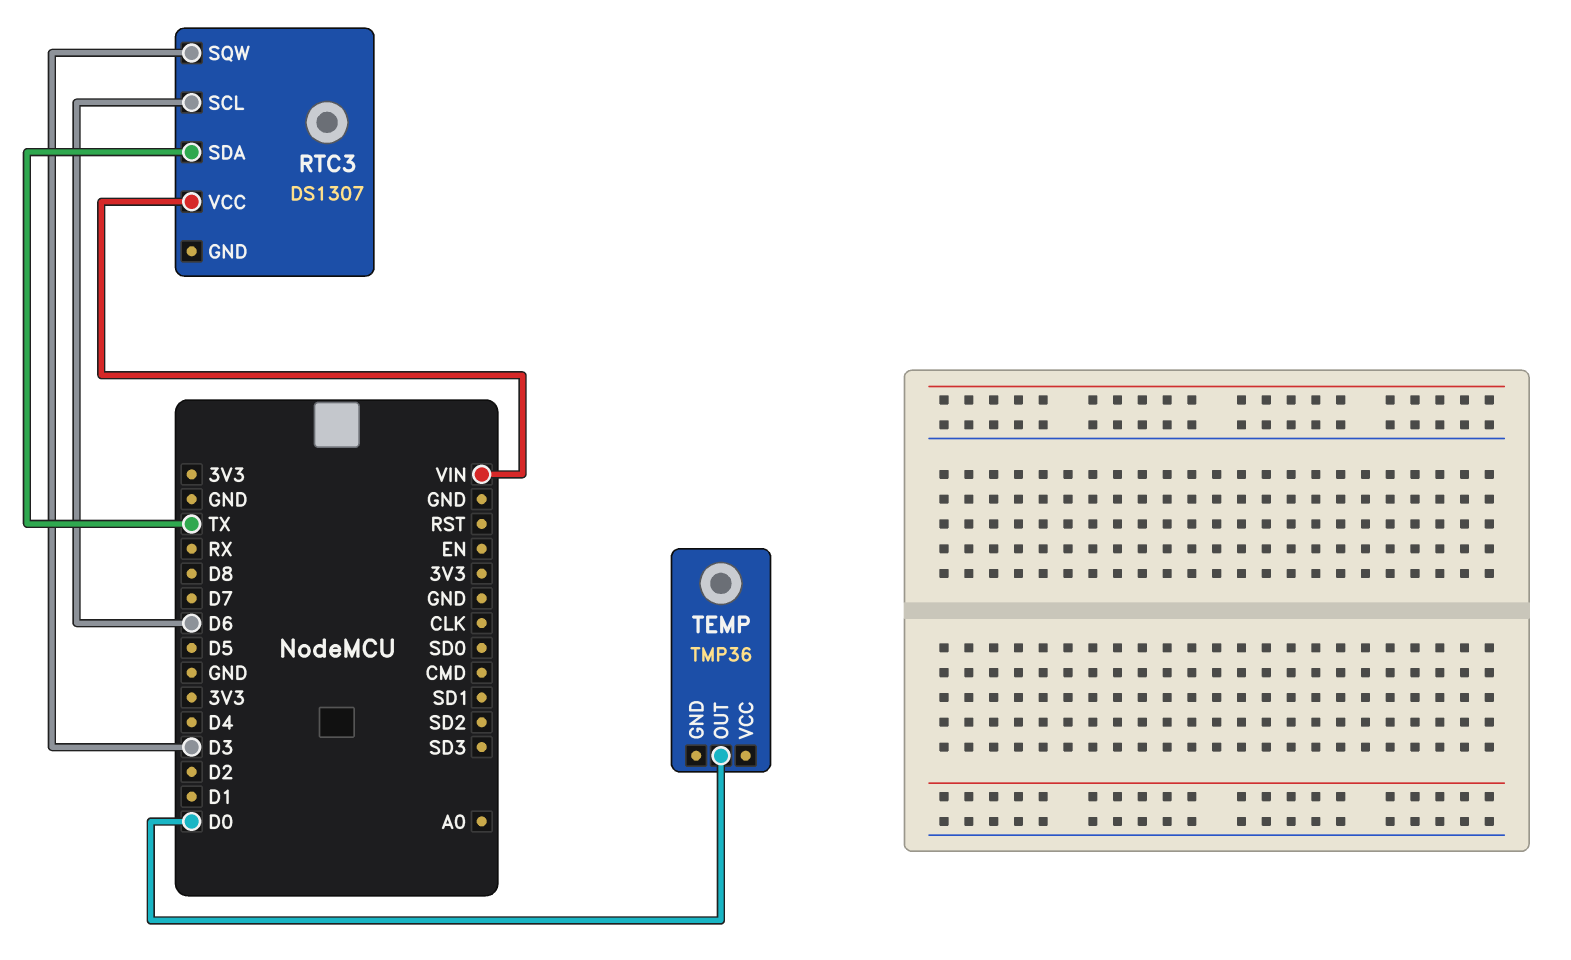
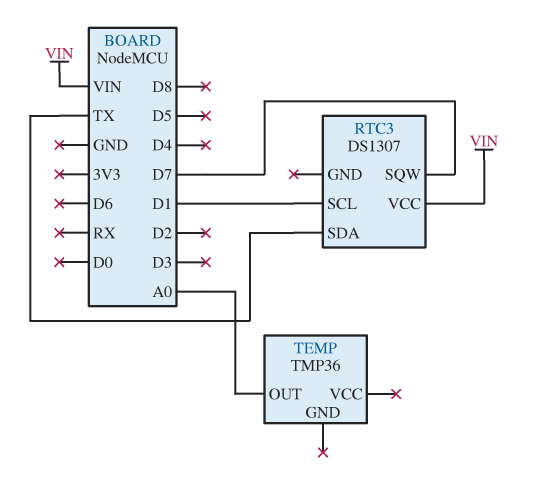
RTC3 pin SCL: D6 -> D1
RTC3 pin SQW: D3 -> D7
TEMP pin OUT: D0 -> A0

